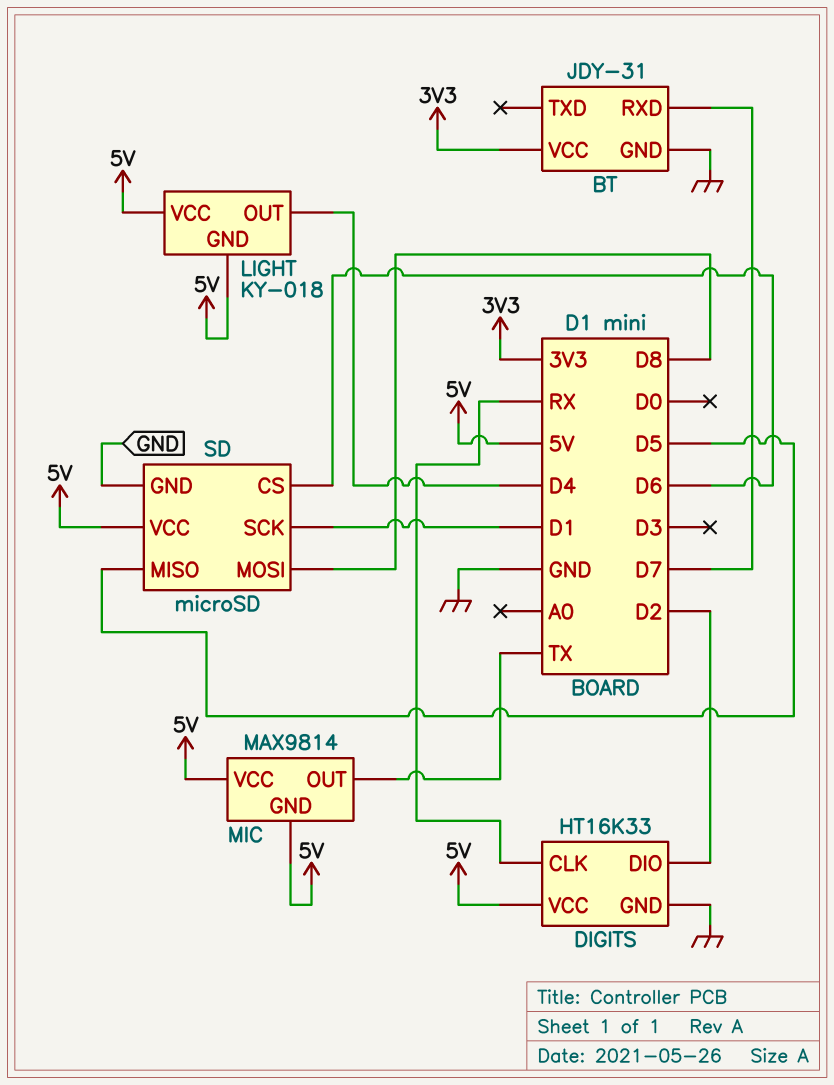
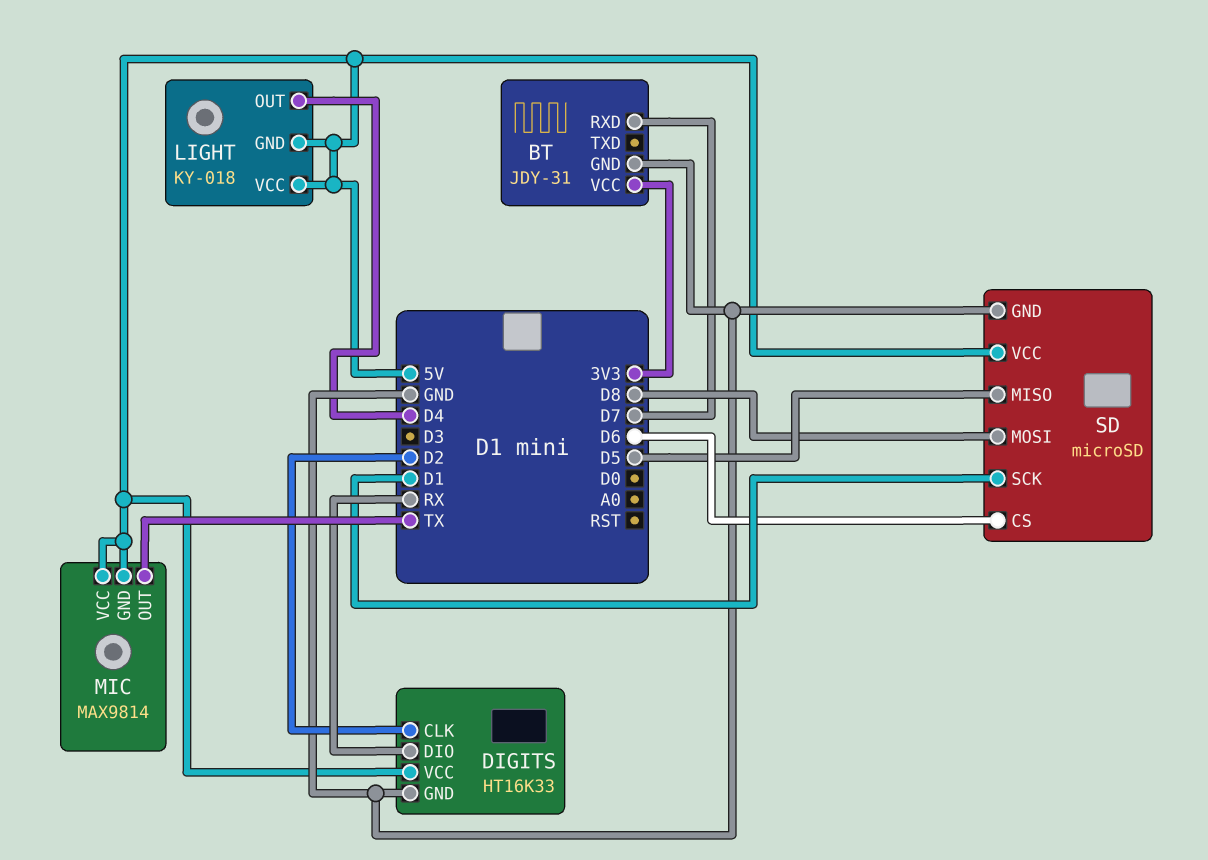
DIGITS pin CLK: RX -> D2
DIGITS pin DIO: D2 -> RX

